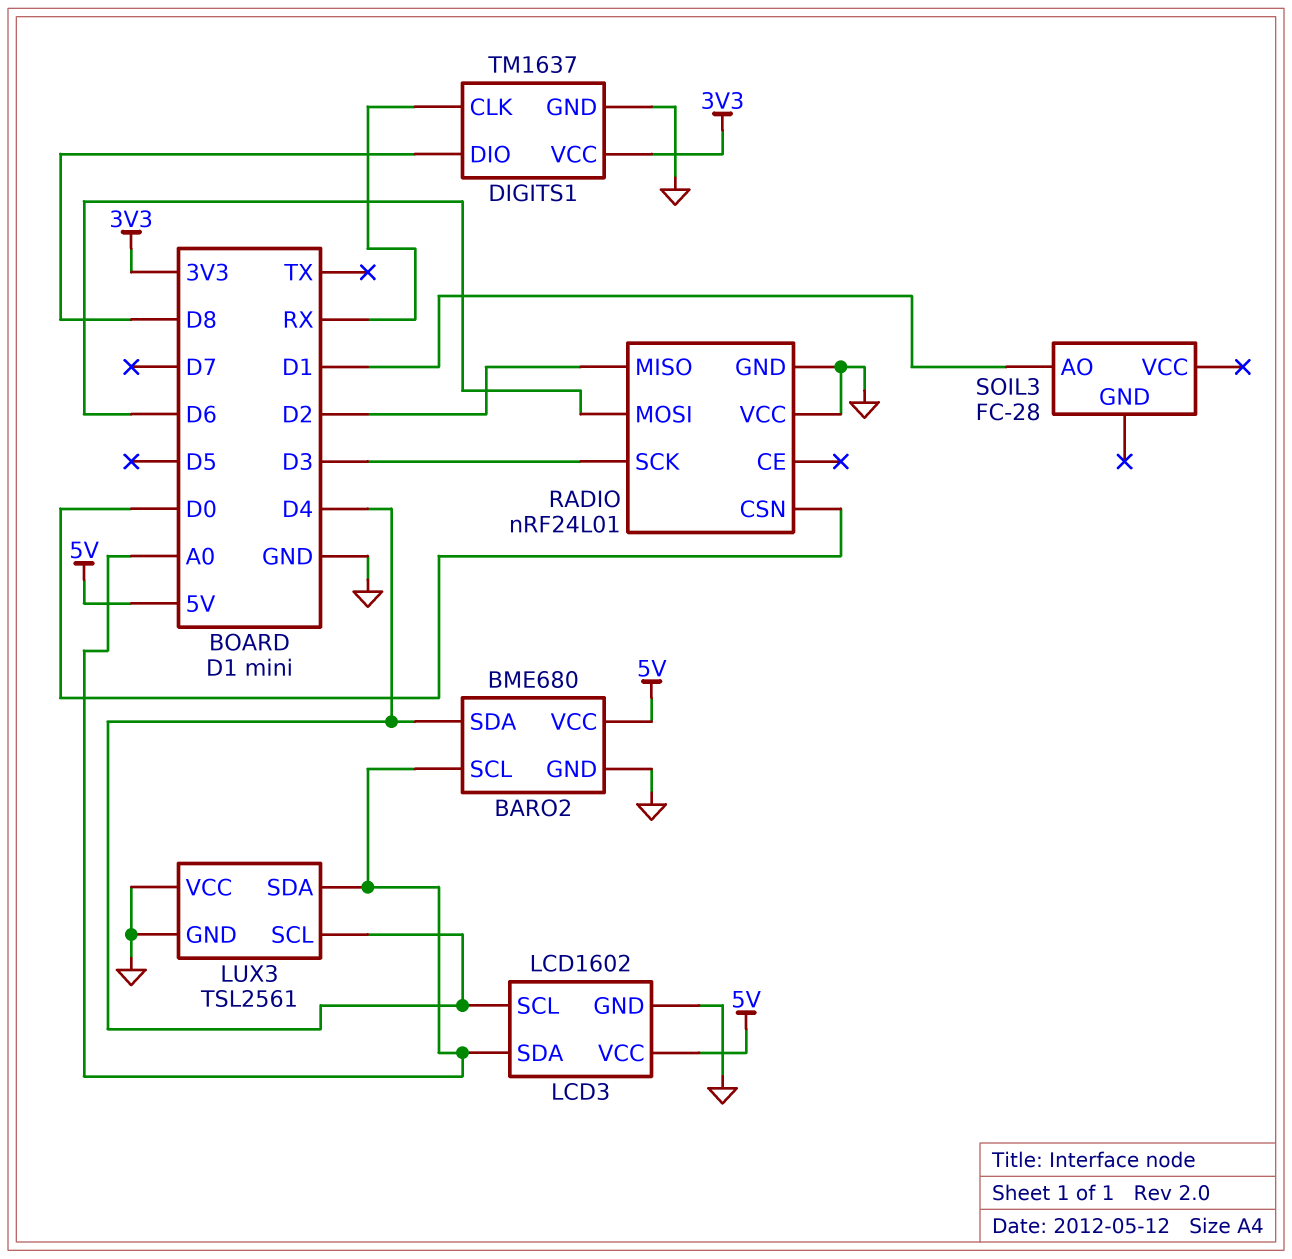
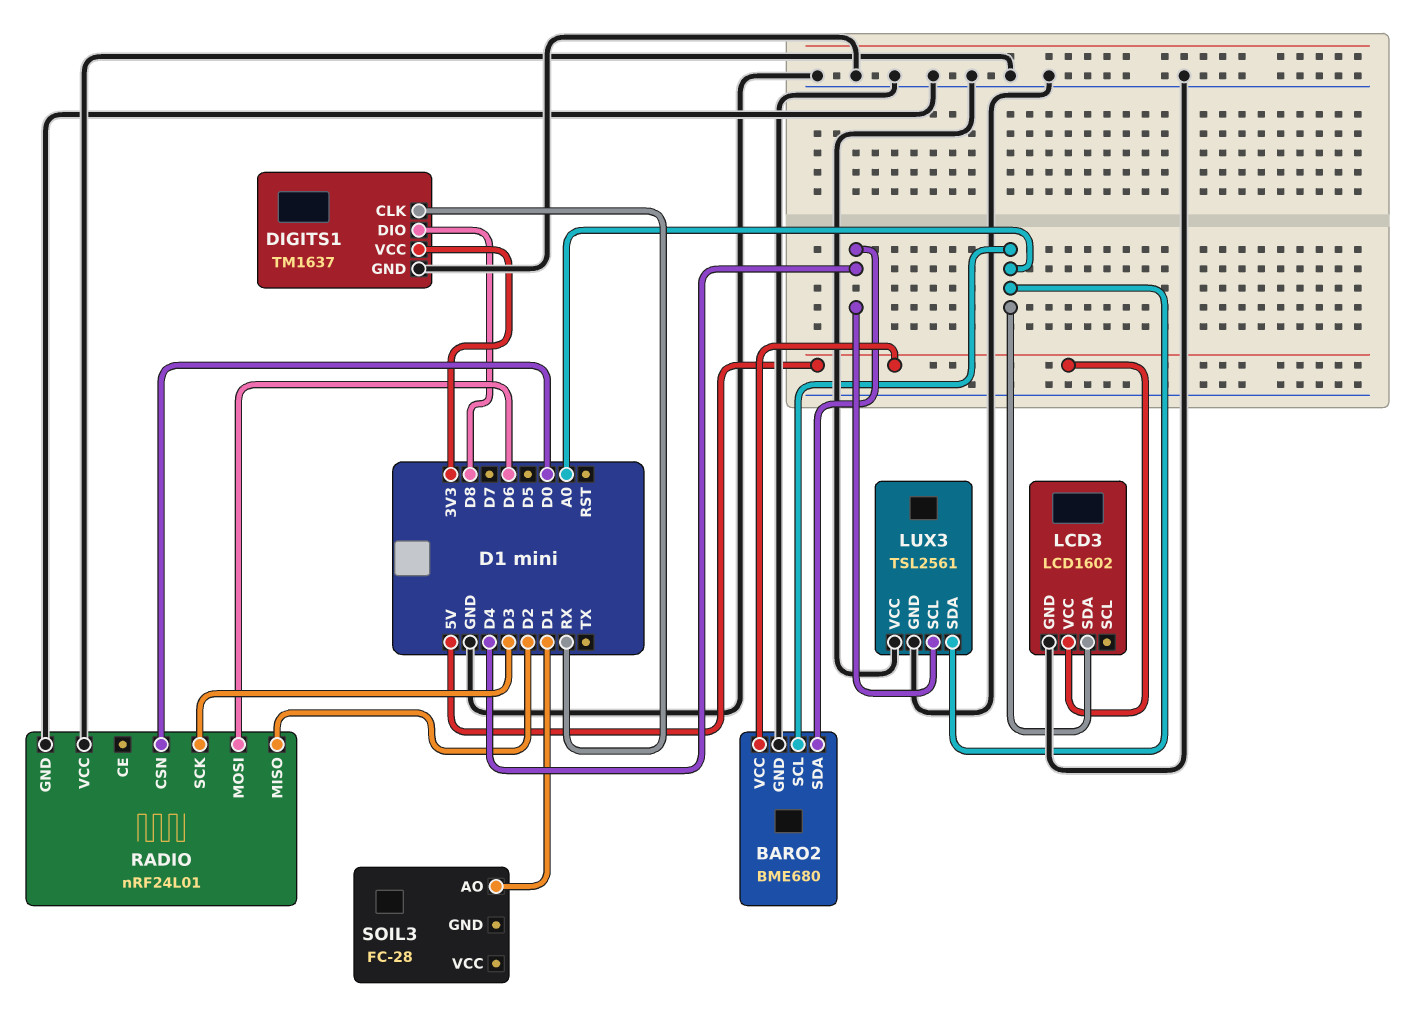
LCD3 pin SCL: D4 -> none

